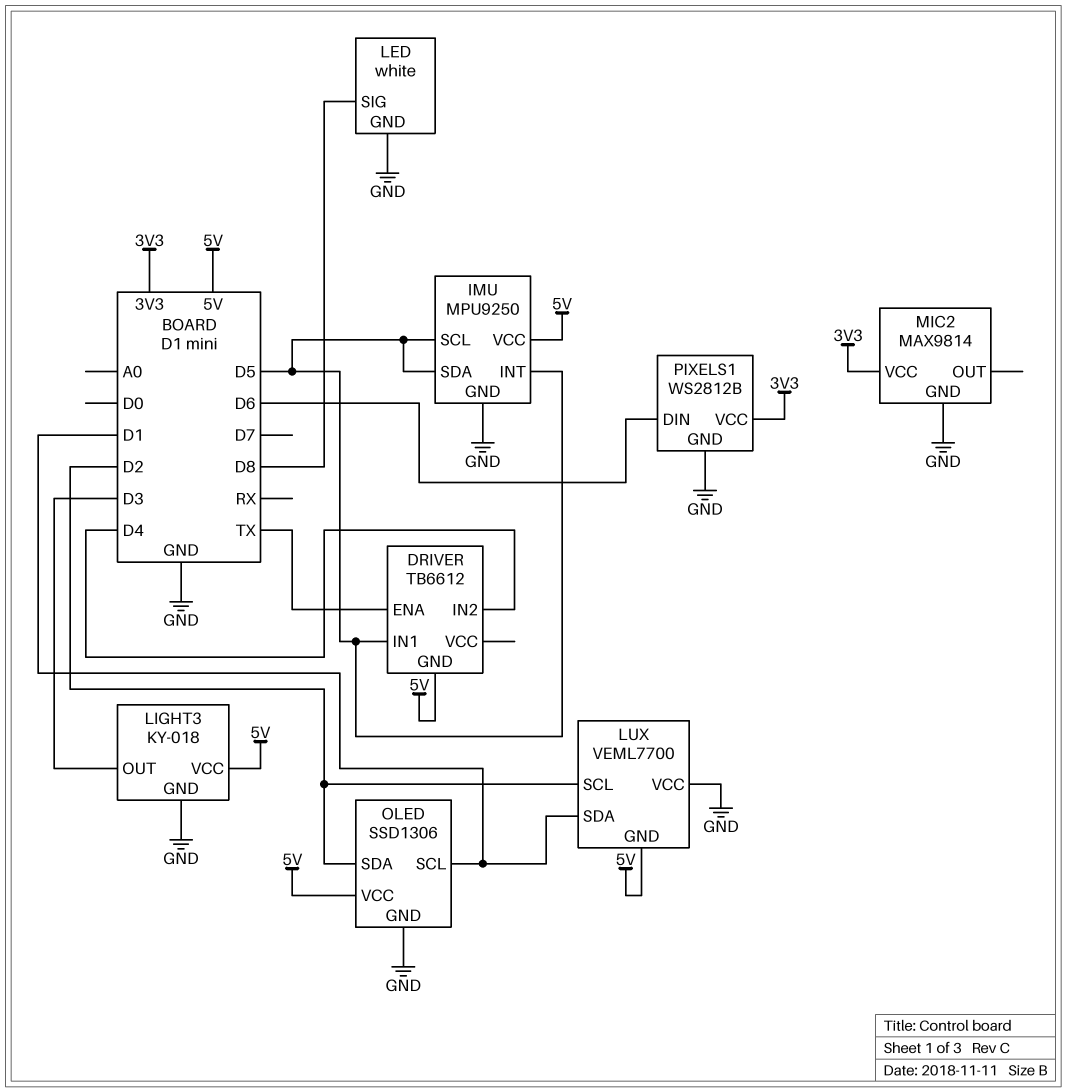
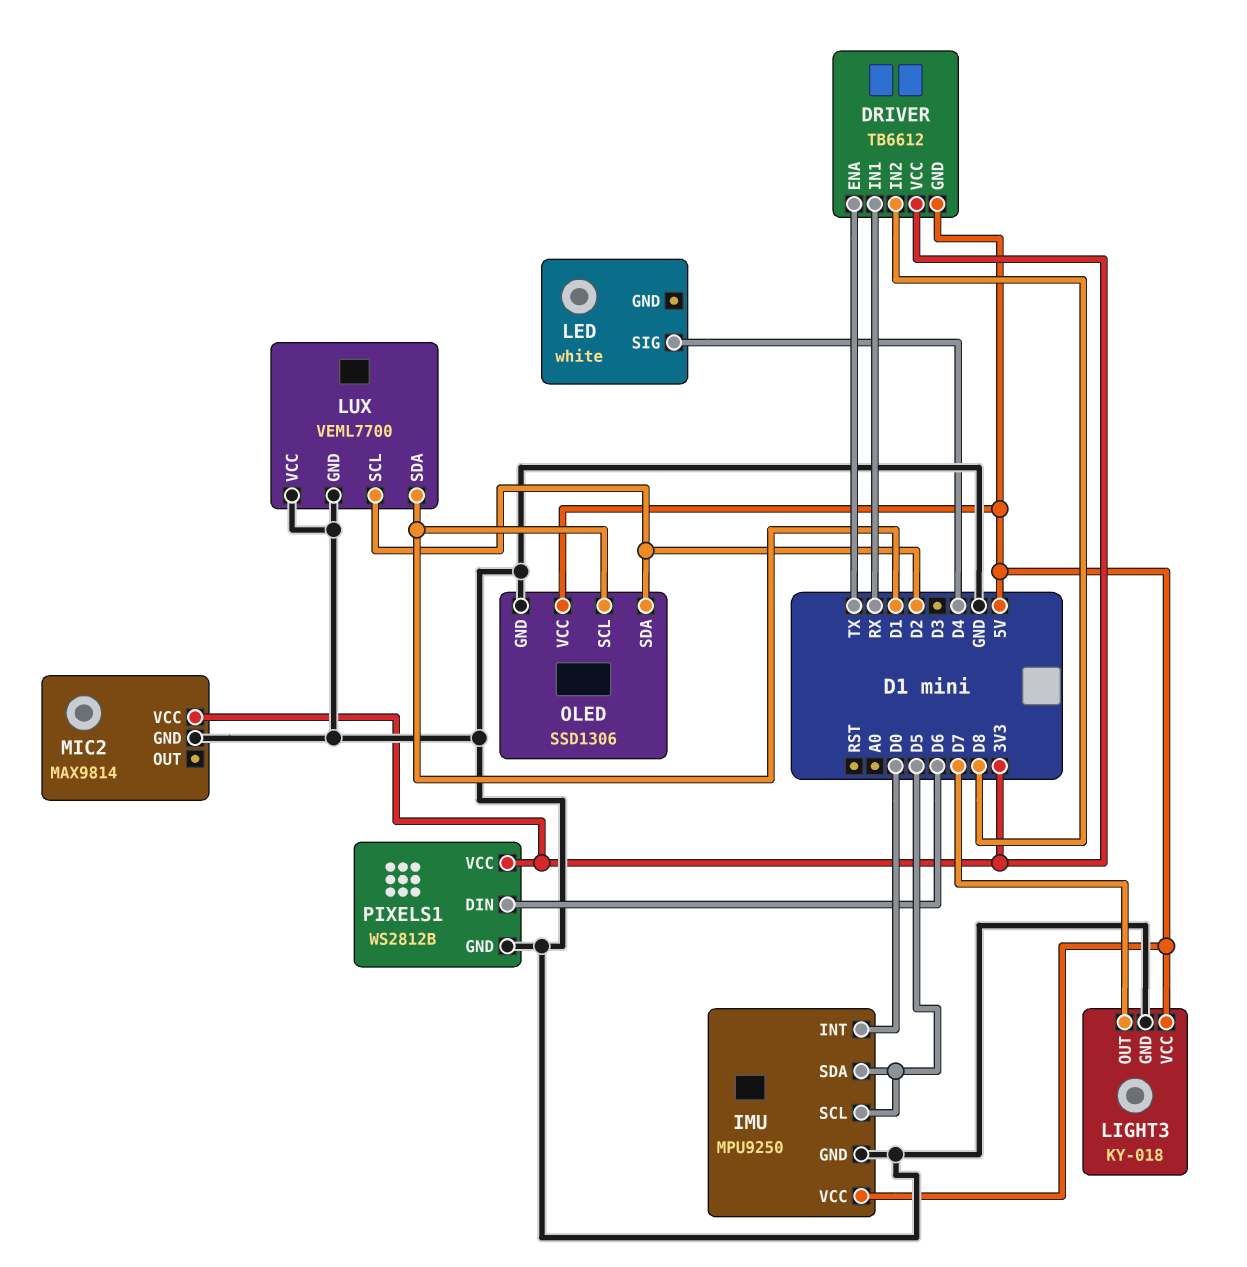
DRIVER pin IN1: D5 -> RX
DRIVER pin IN2: D4 -> D8
DRIVER pin VCC: none -> 3V3
IMU pin INT: D5 -> D0
LED pin GND: GND -> none
LED pin SIG: D8 -> D4
LIGHT3 pin OUT: D3 -> D7
LUX pin GND: 5V -> GND

